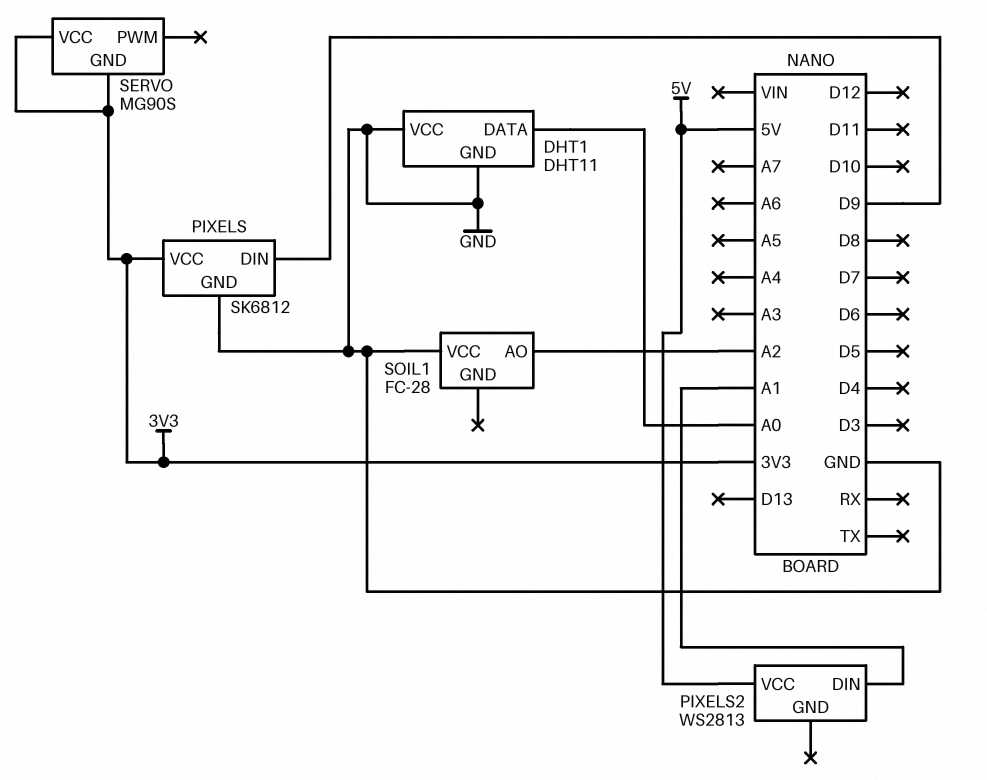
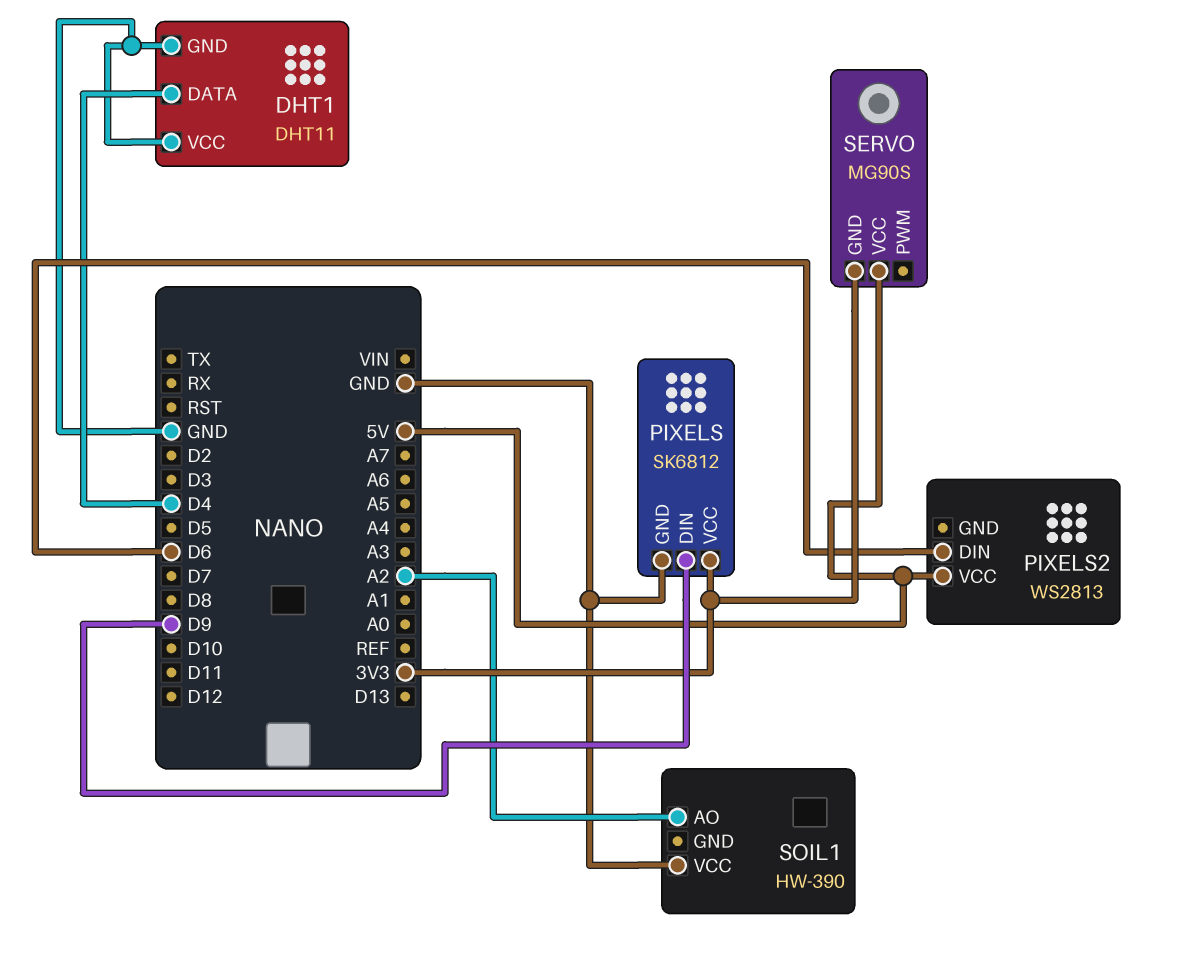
DHT1 pin DATA: A0 -> D4
PIXELS2 pin DIN: A1 -> D6
SERVO pin VCC: 3V3 -> 5V
SOIL1: FC-28 -> HW-390

